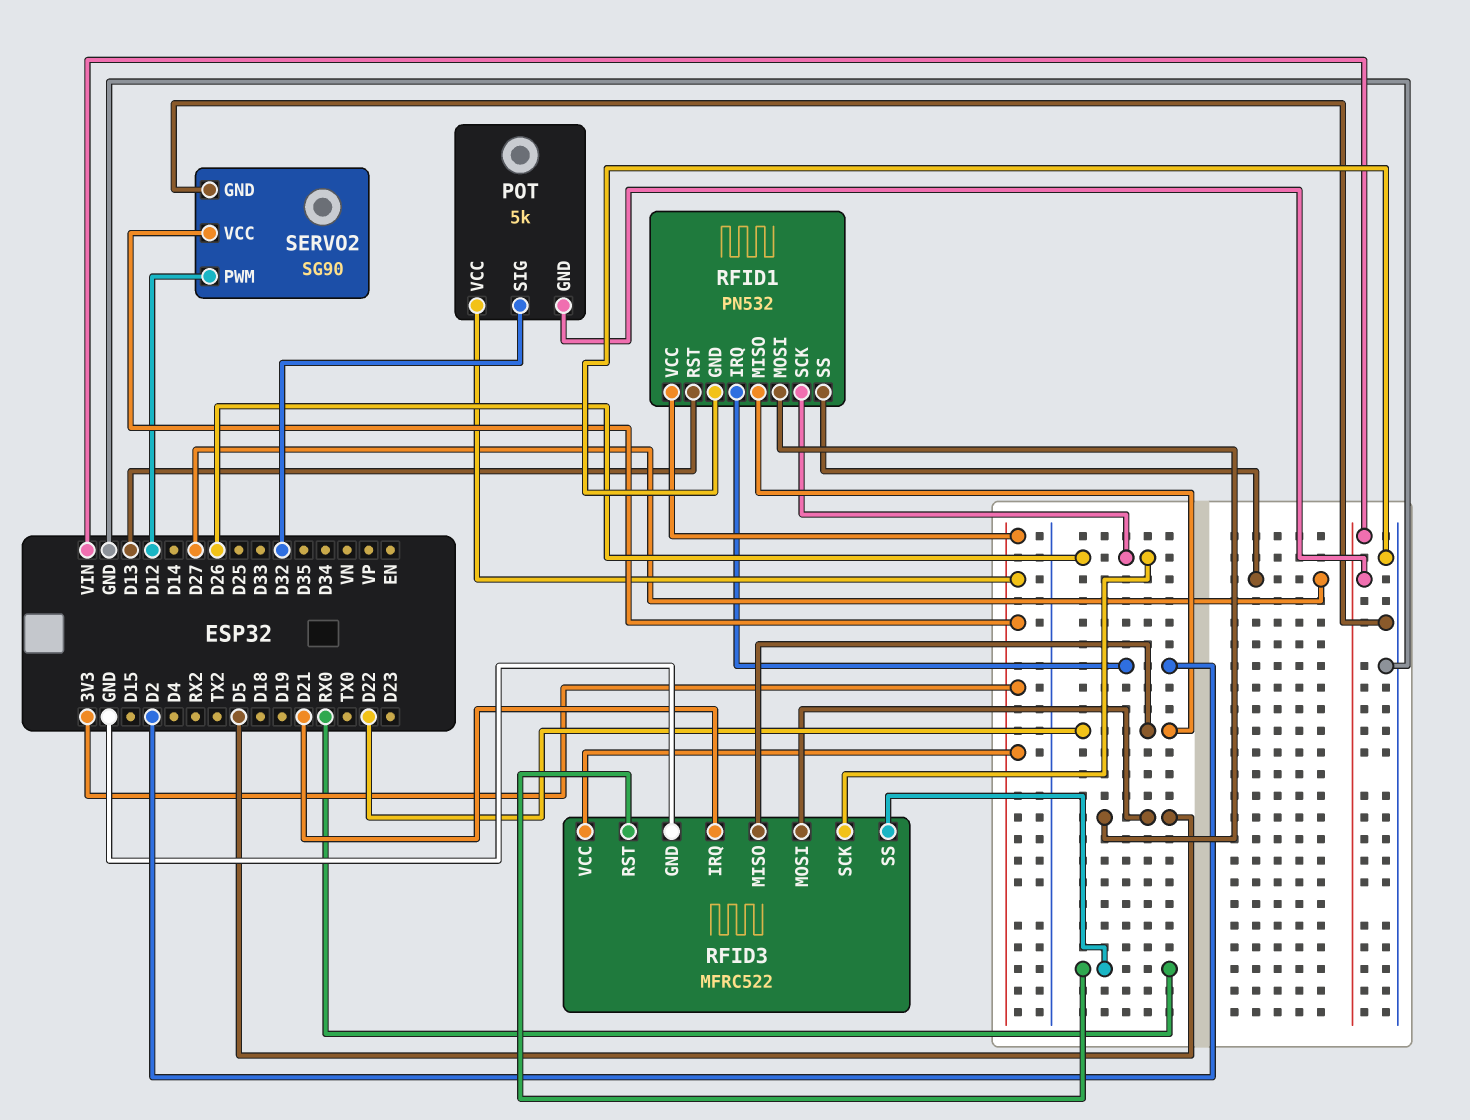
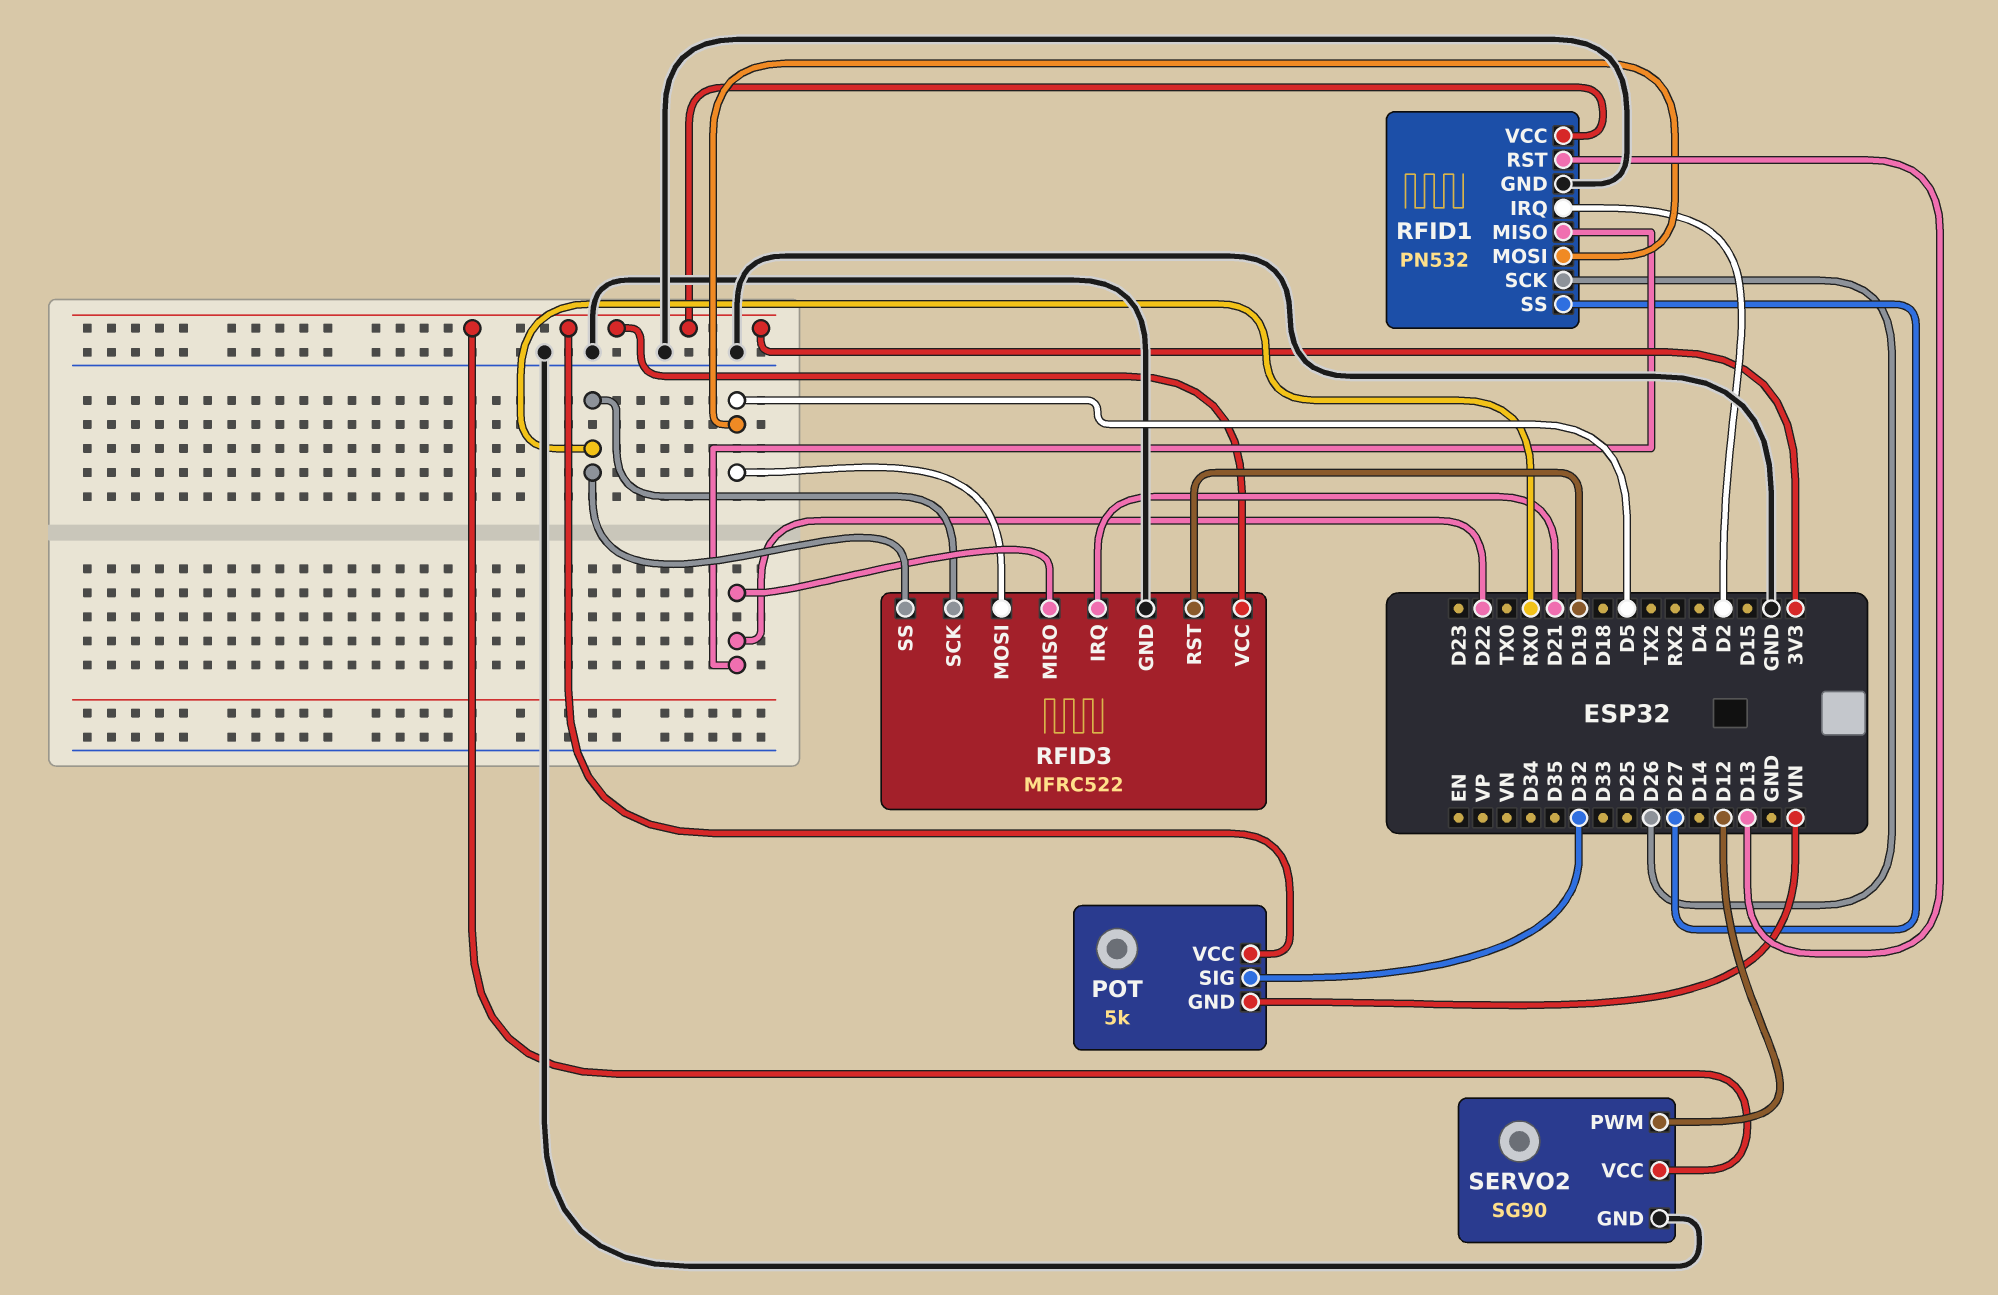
RFID3 pin RST: RX0 -> D19
RFID3 pin SCK: D26 -> RX0

